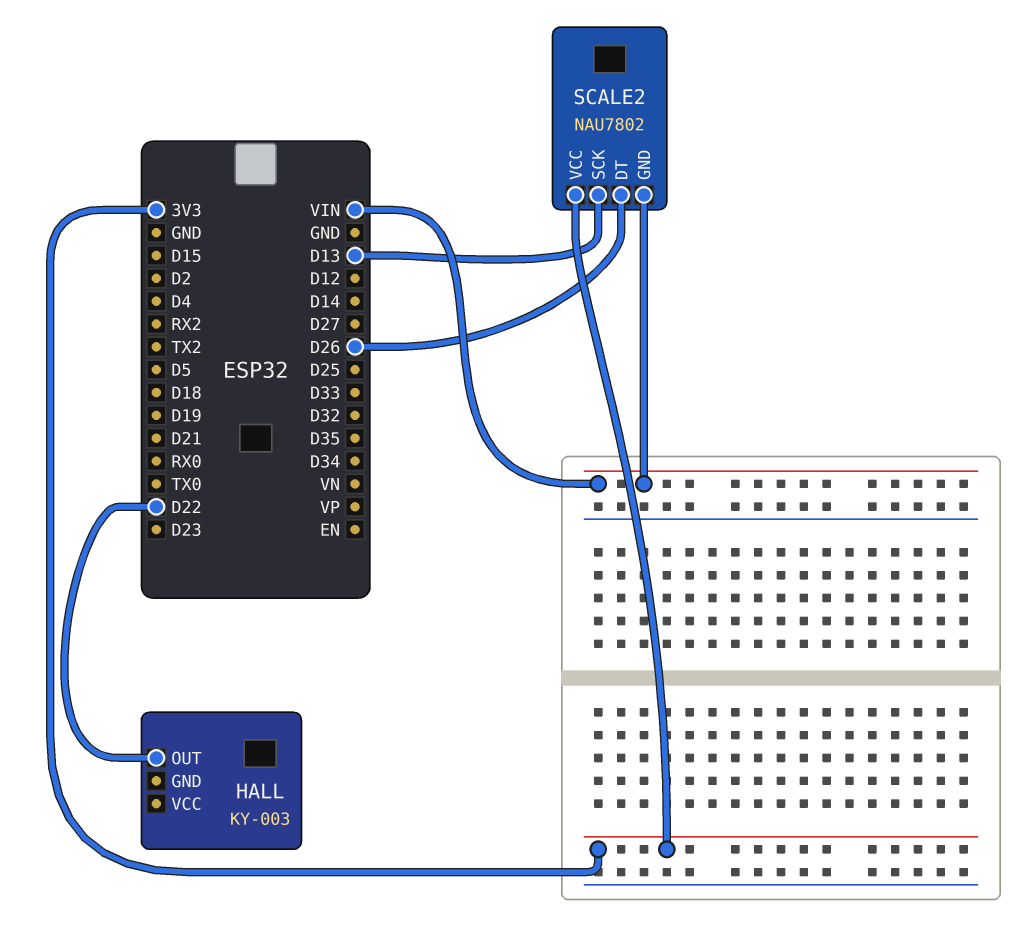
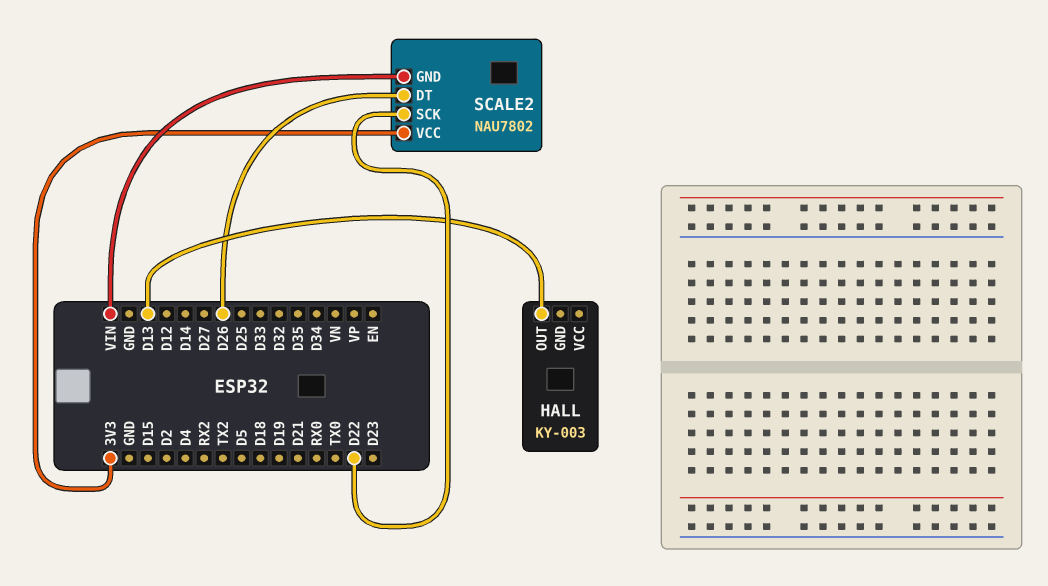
HALL pin OUT: D22 -> D13
SCALE2 pin SCK: D13 -> D22

